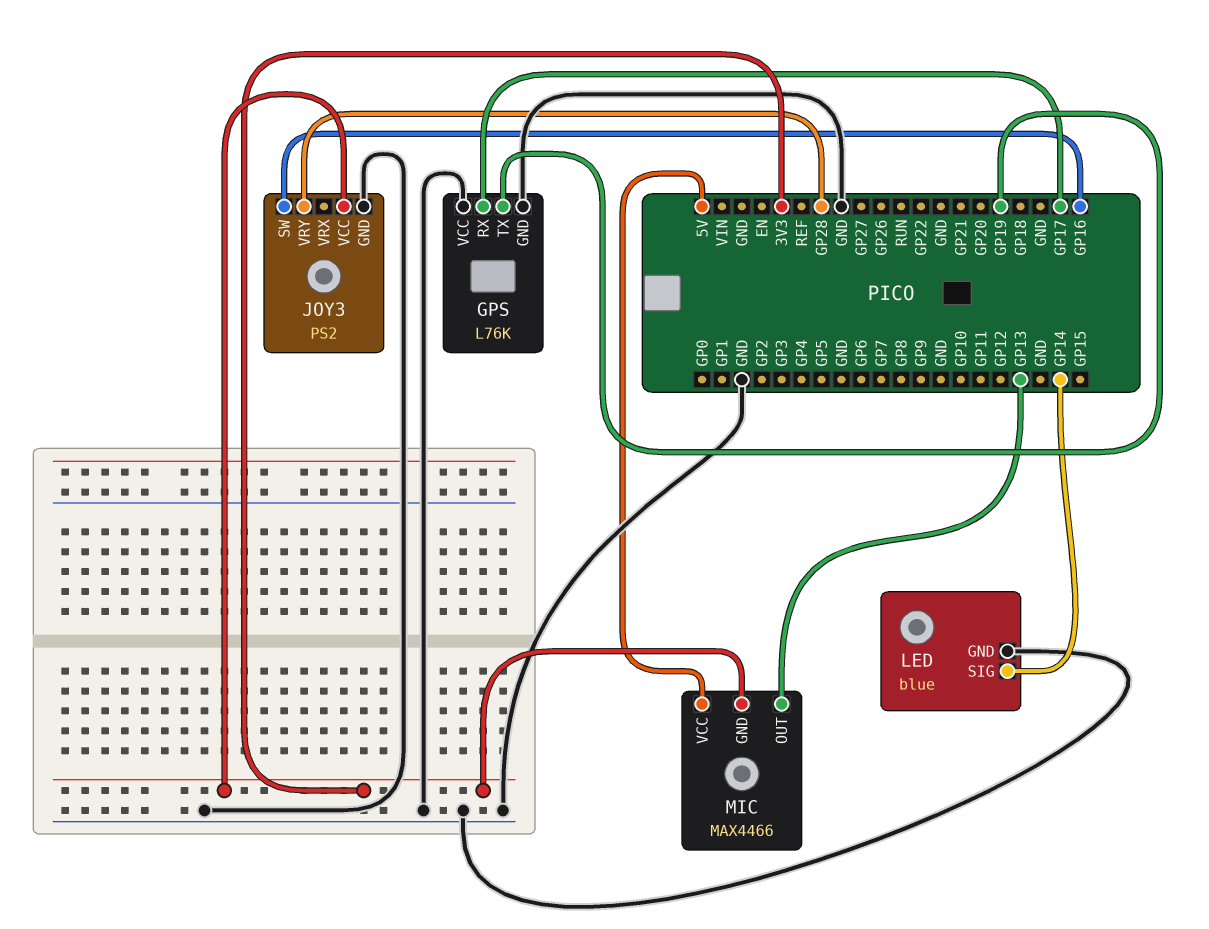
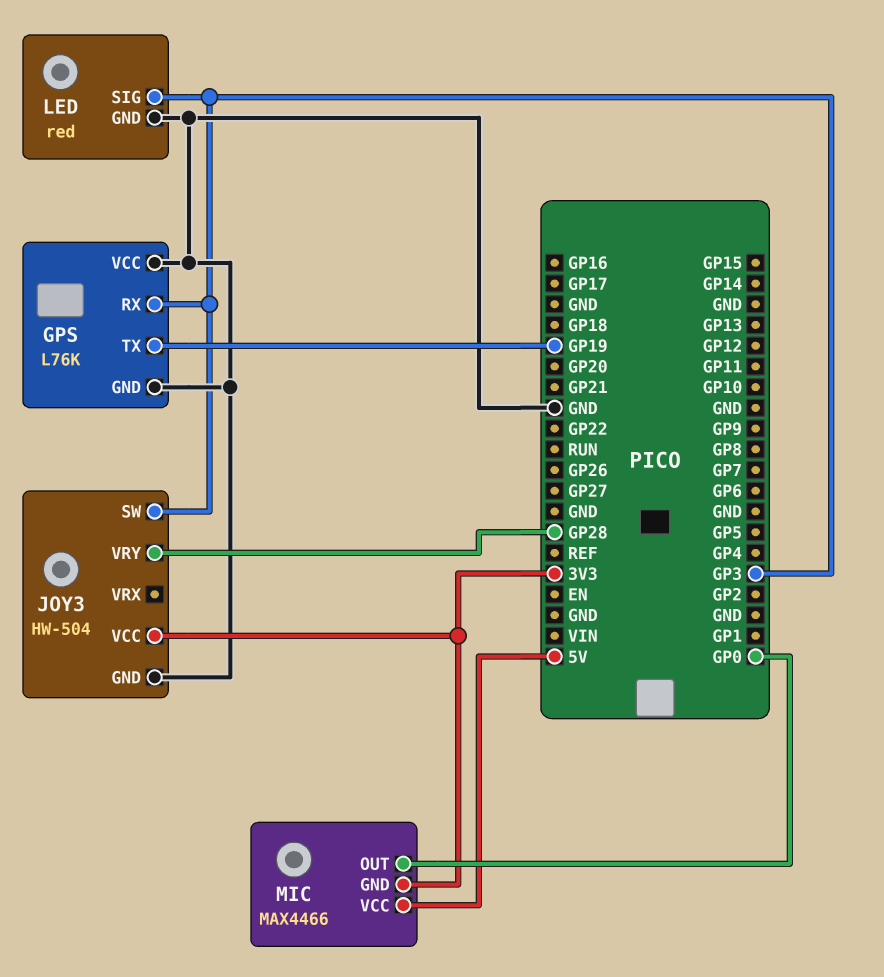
GPS pin RX: GP17 -> GP3
JOY3: PS2 -> HW-504
JOY3 pin SW: GP16 -> GP3
LED: blue -> red
LED pin SIG: GP14 -> GP3
MIC pin OUT: GP13 -> GP0

